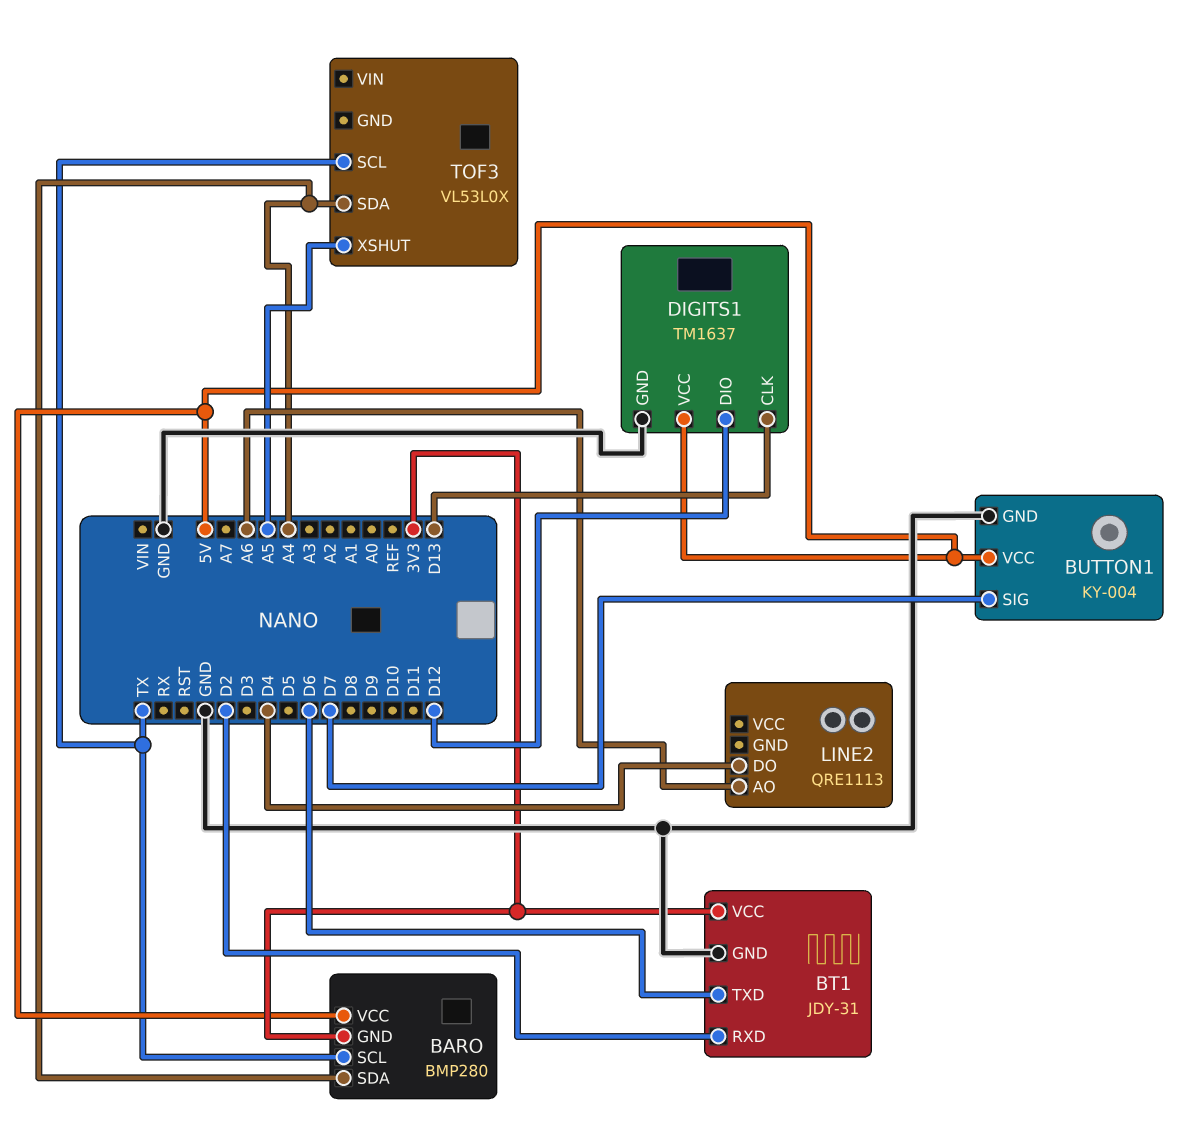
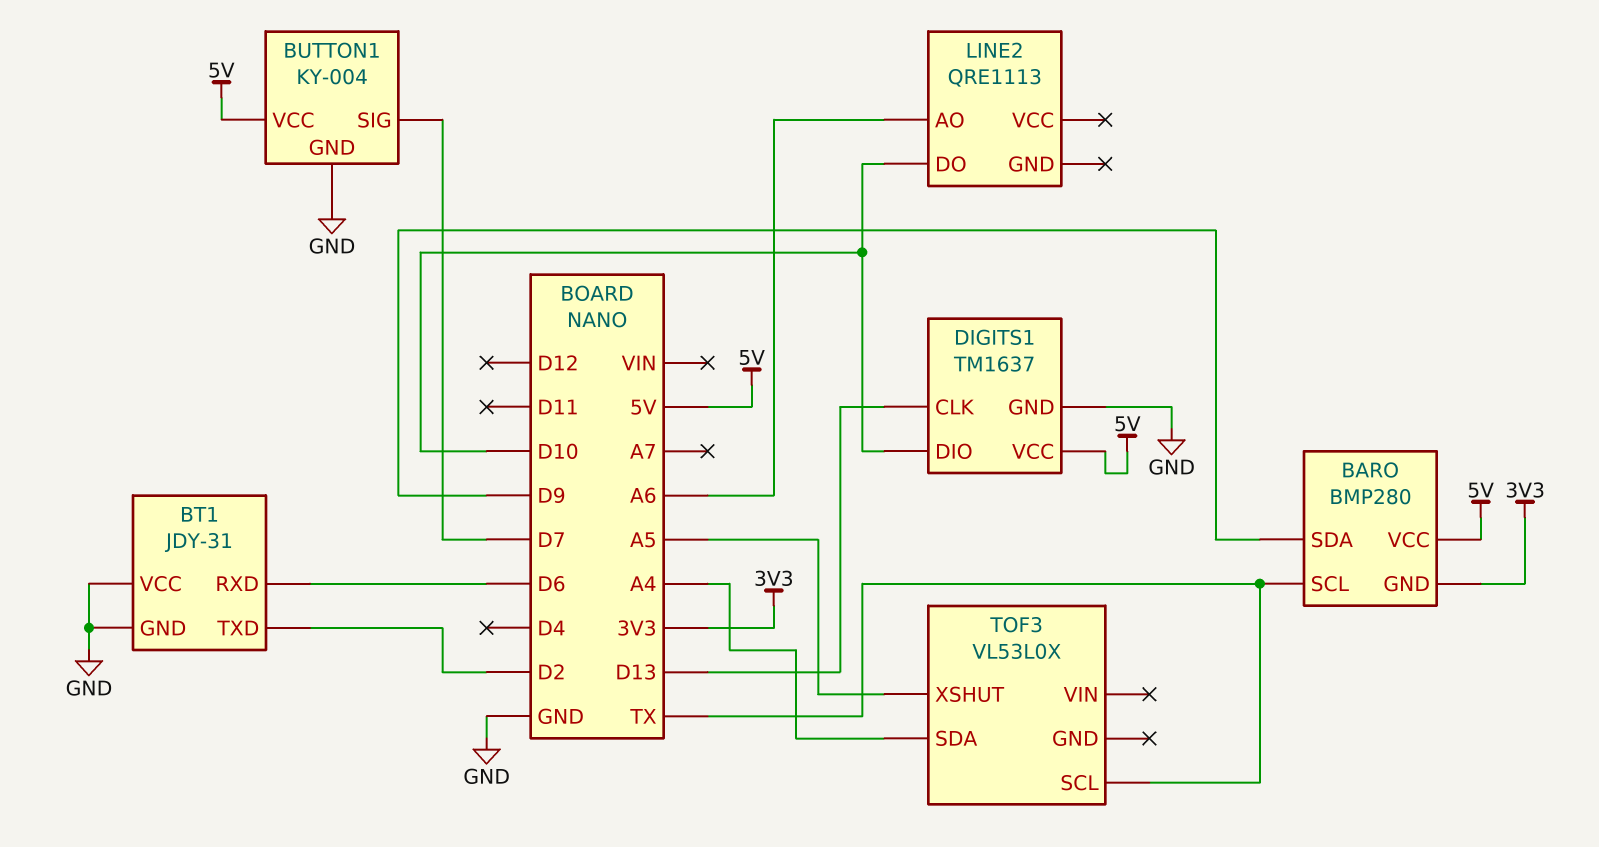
BARO pin SDA: A4 -> D9
BT1 pin RXD: D2 -> D6
BT1 pin TXD: D6 -> D2
BT1 pin VCC: 3V3 -> GND
DIGITS1 pin DIO: D12 -> D10
LINE2 pin DO: D4 -> D10

